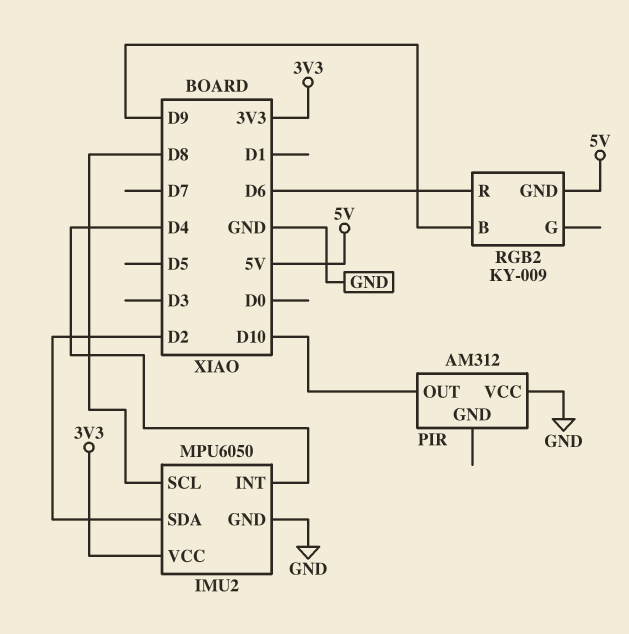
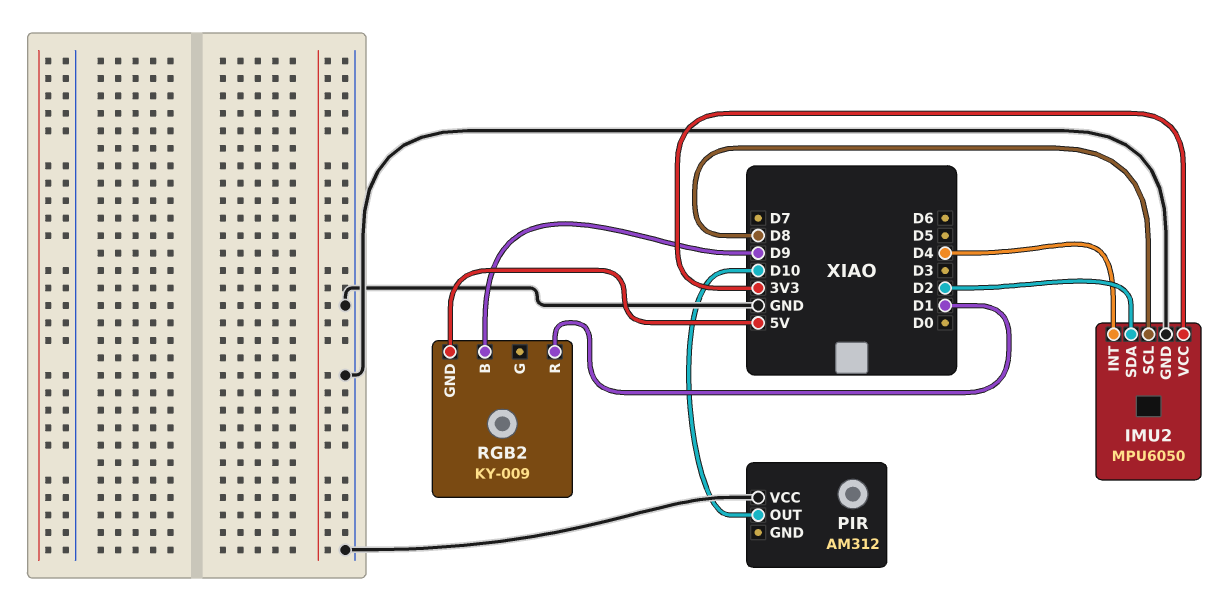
RGB2 pin R: D6 -> D1

